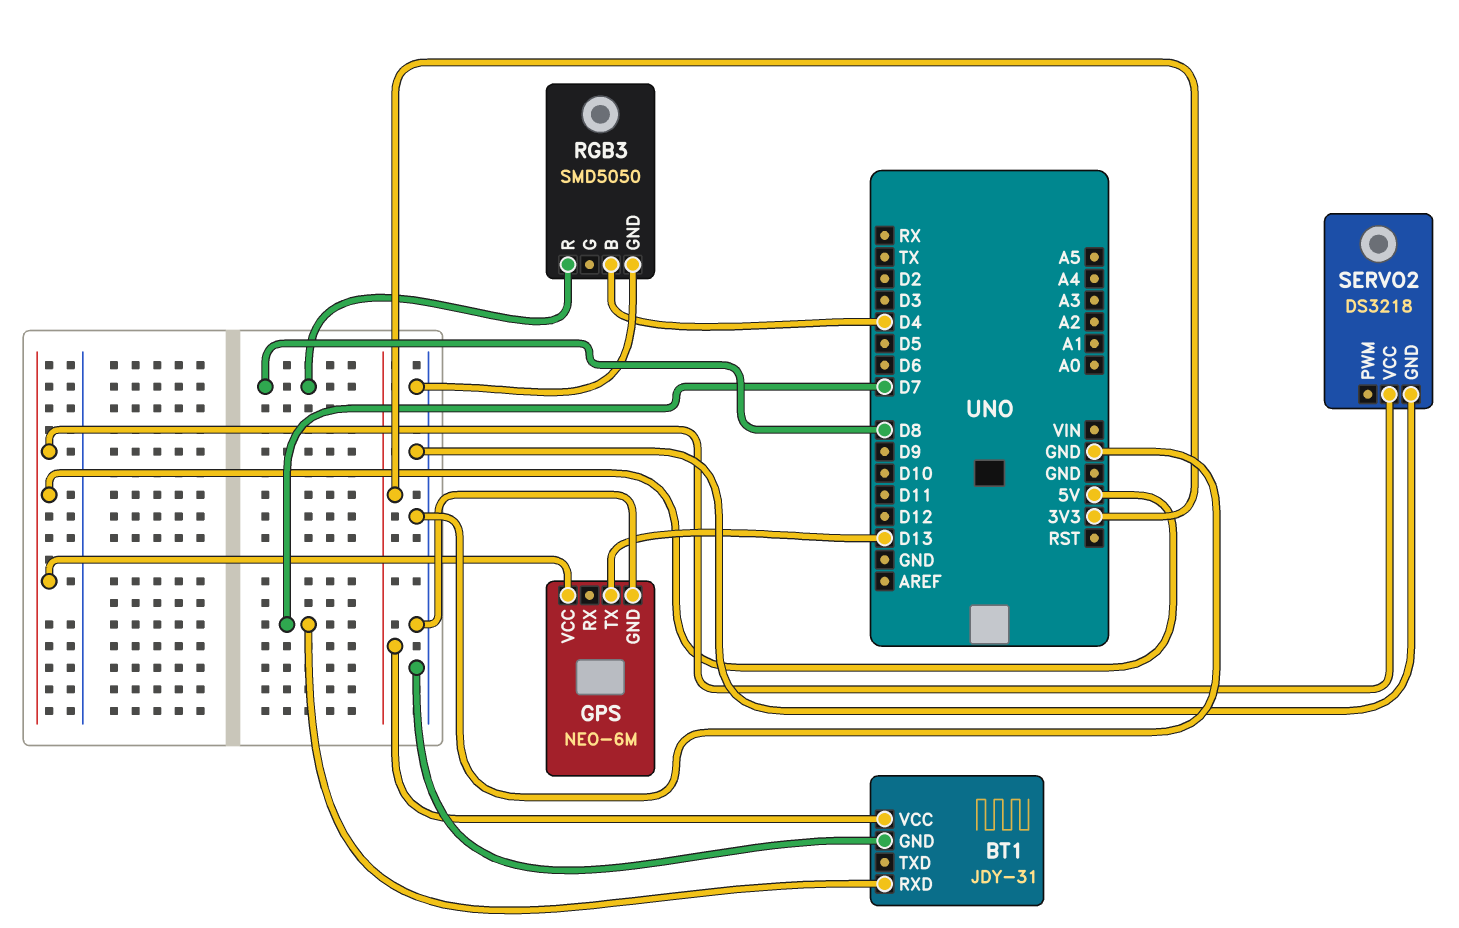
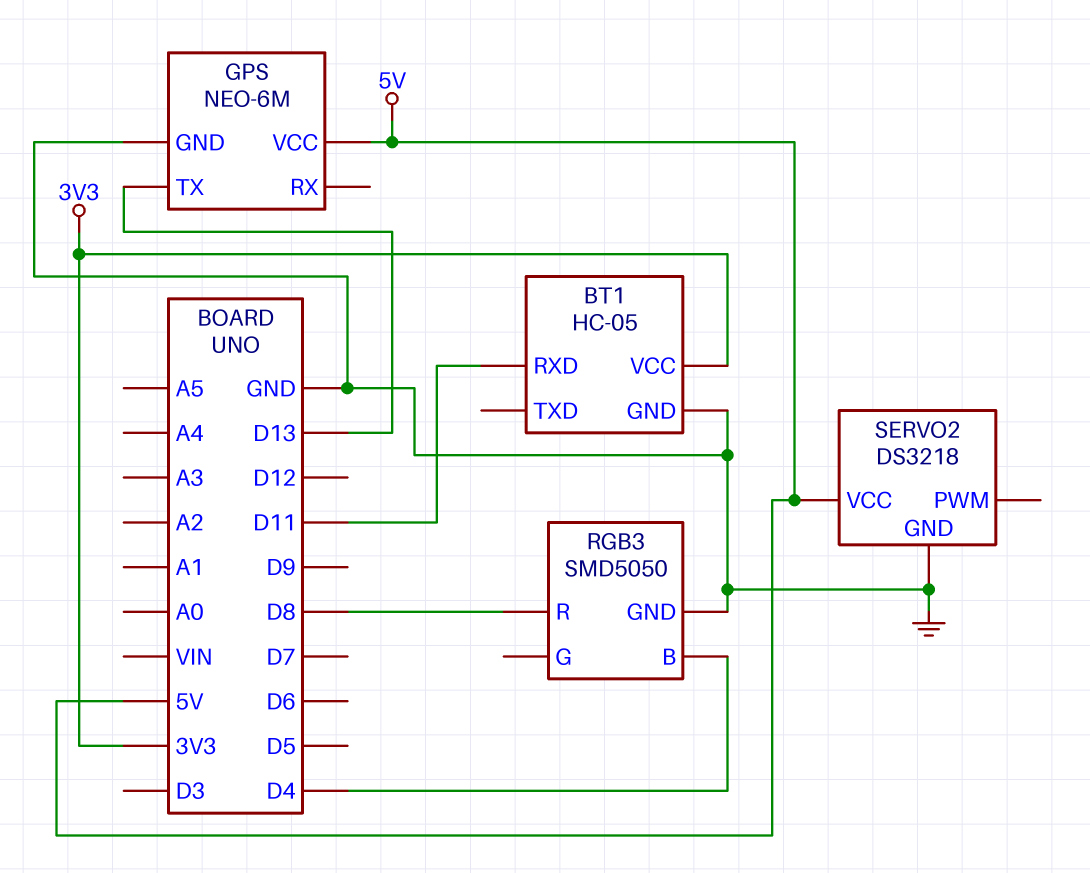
BT1: JDY-31 -> HC-05
BT1 pin RXD: D7 -> D11

